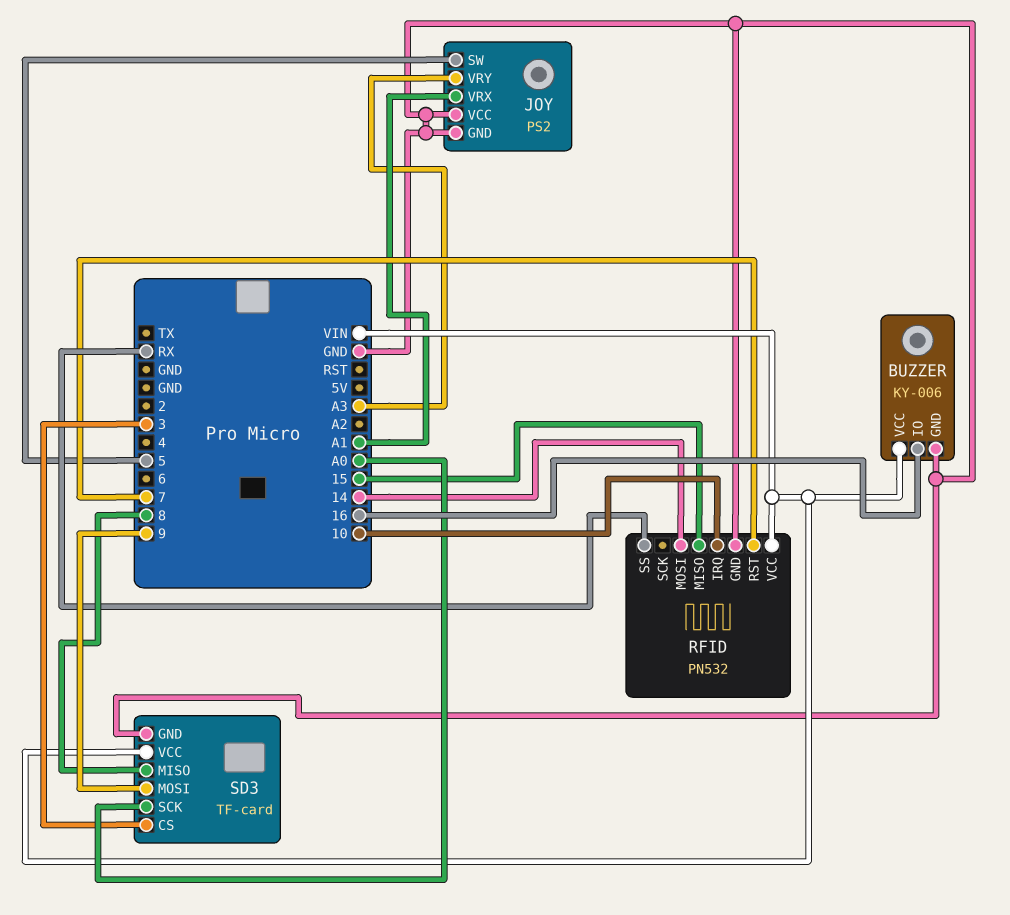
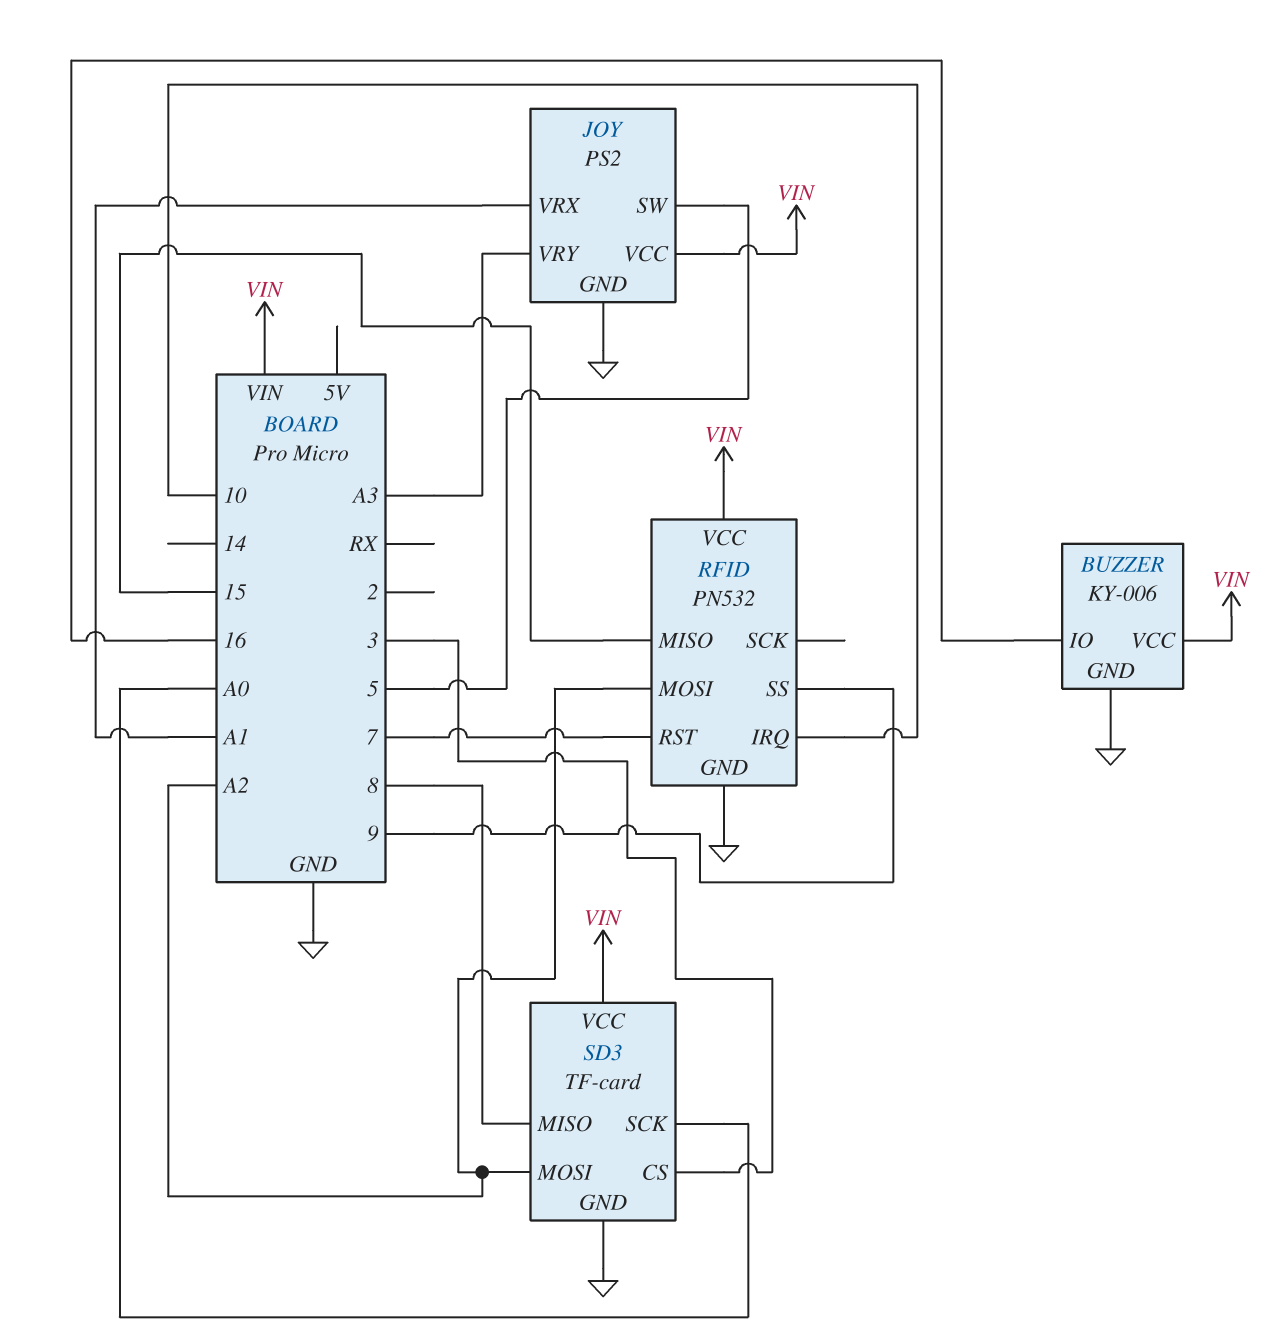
JOY pin VCC: GND -> VIN
RFID pin MOSI: 14 -> A2
RFID pin SS: RX -> 9
SD3 pin MOSI: 9 -> A2

